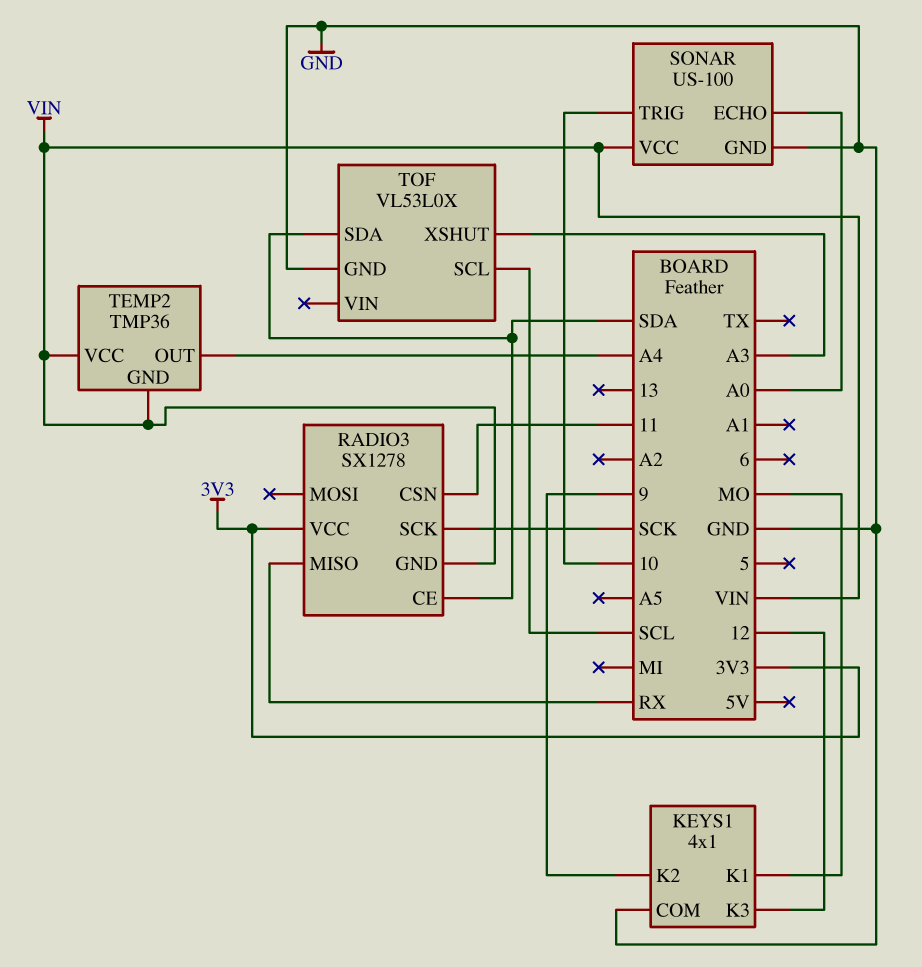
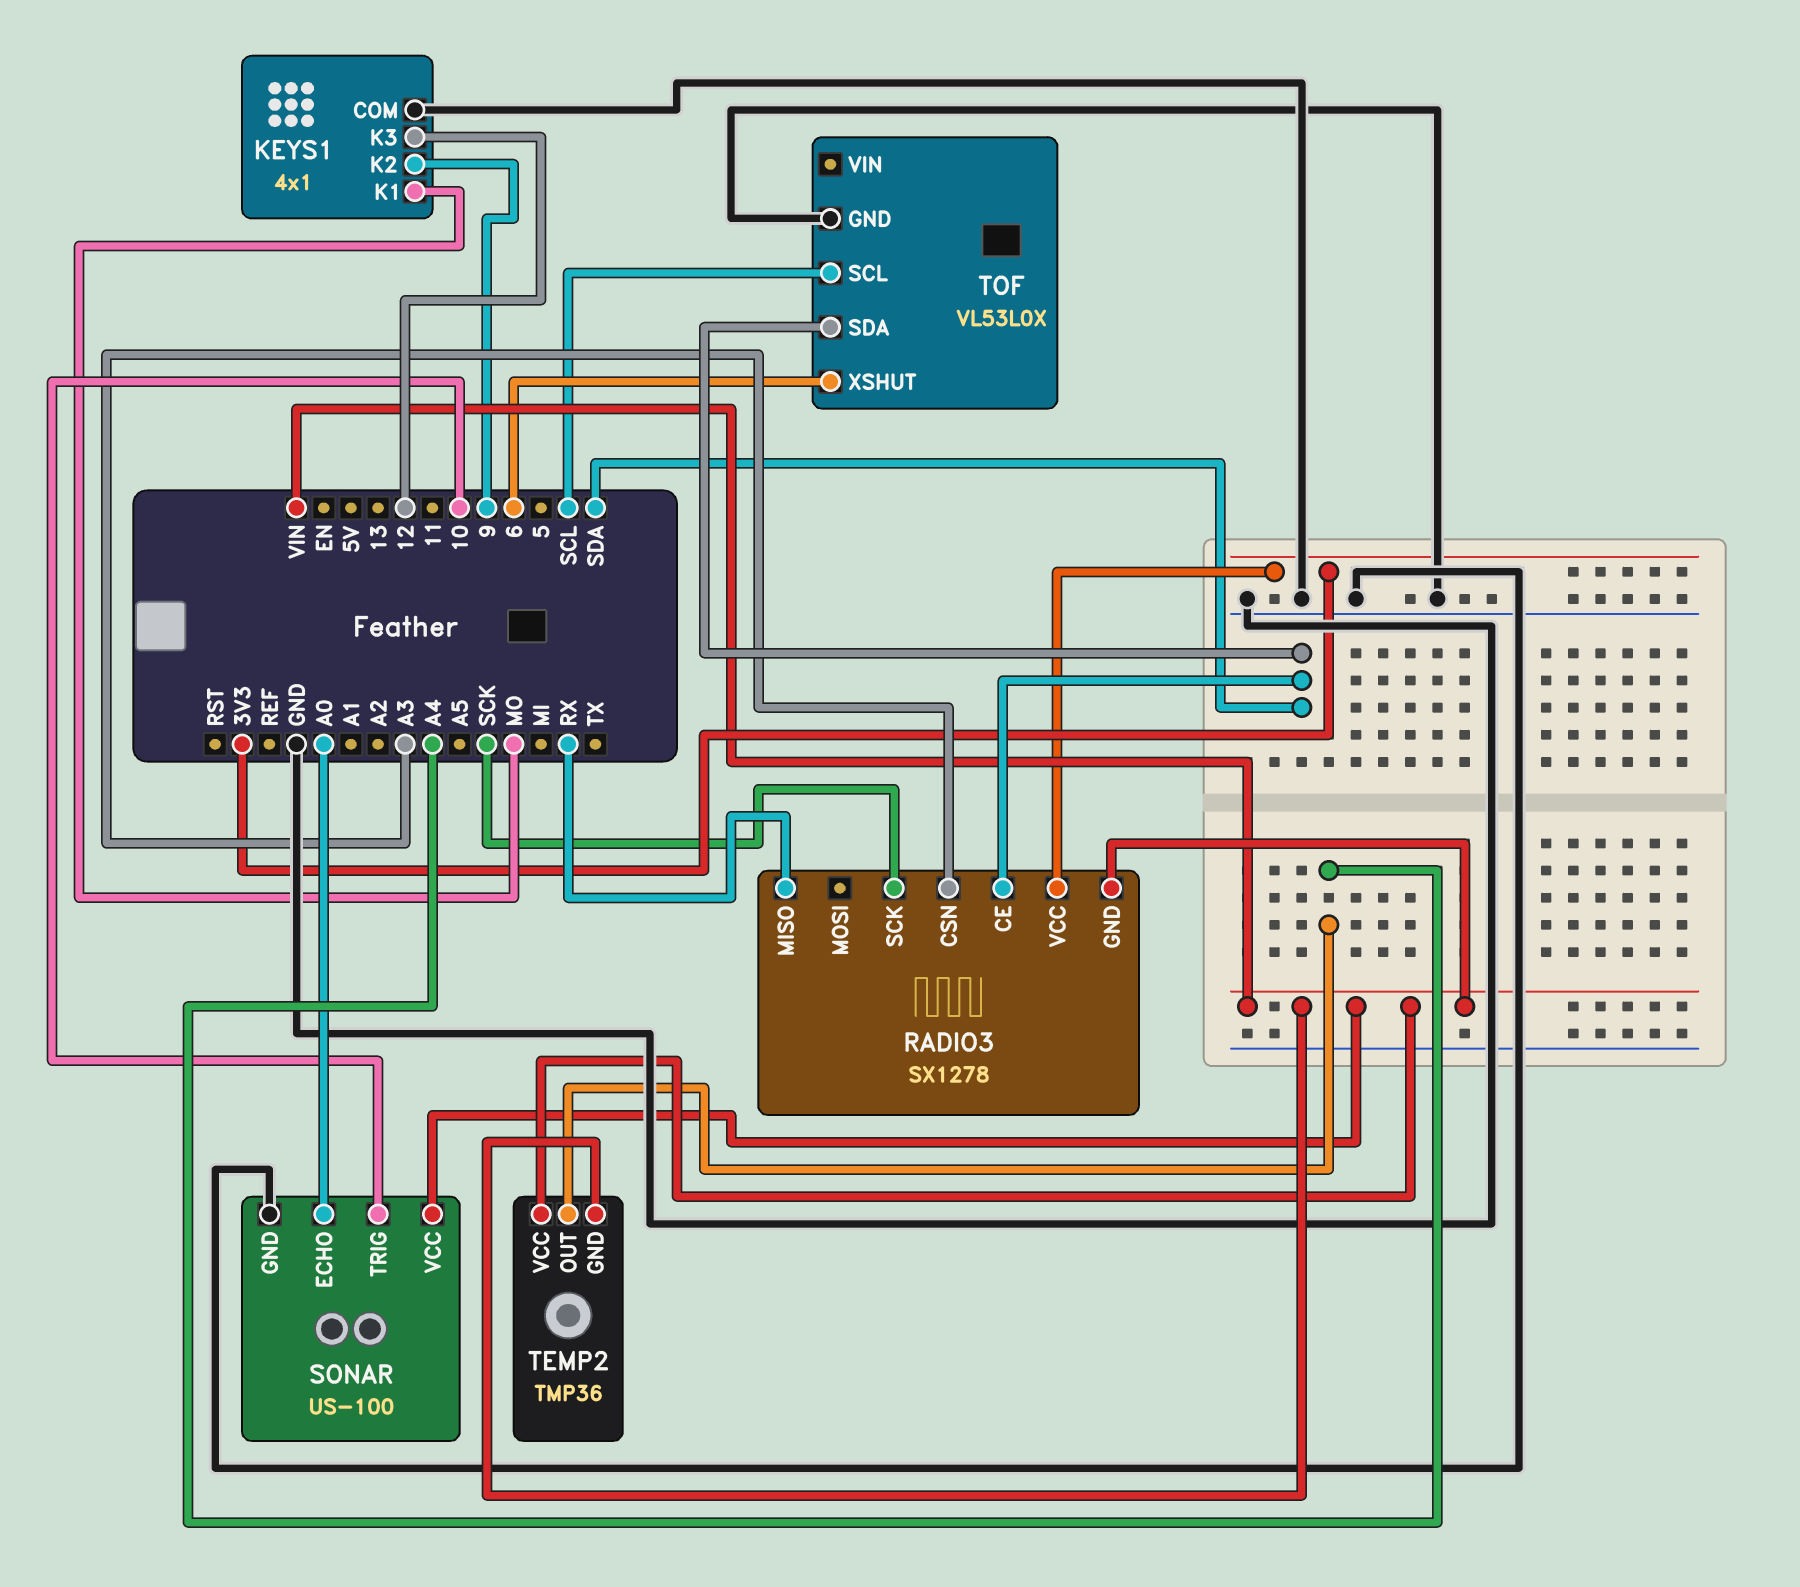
RADIO3 pin CSN: 11 -> A3
TOF pin XSHUT: A3 -> 6

